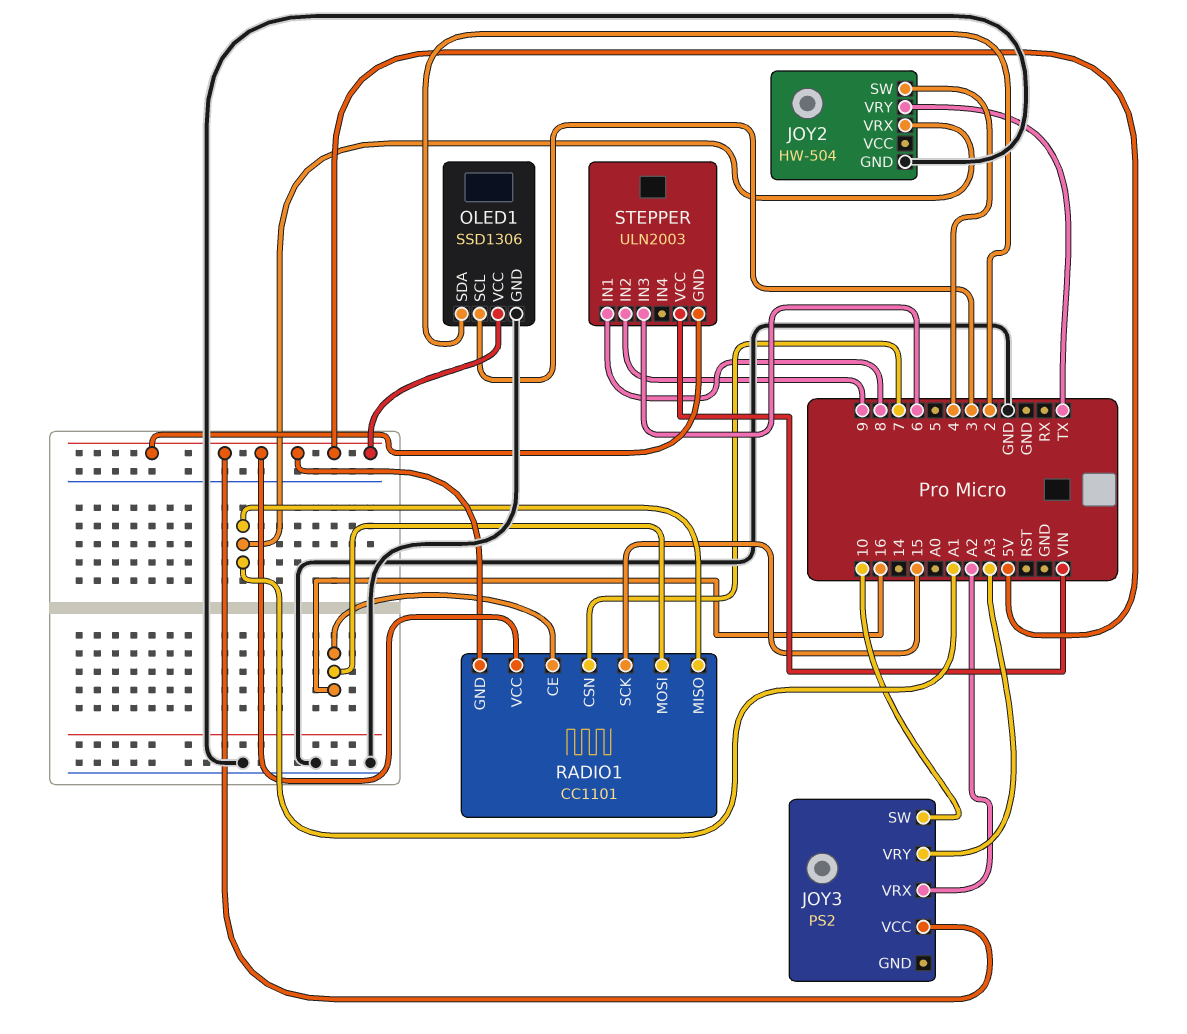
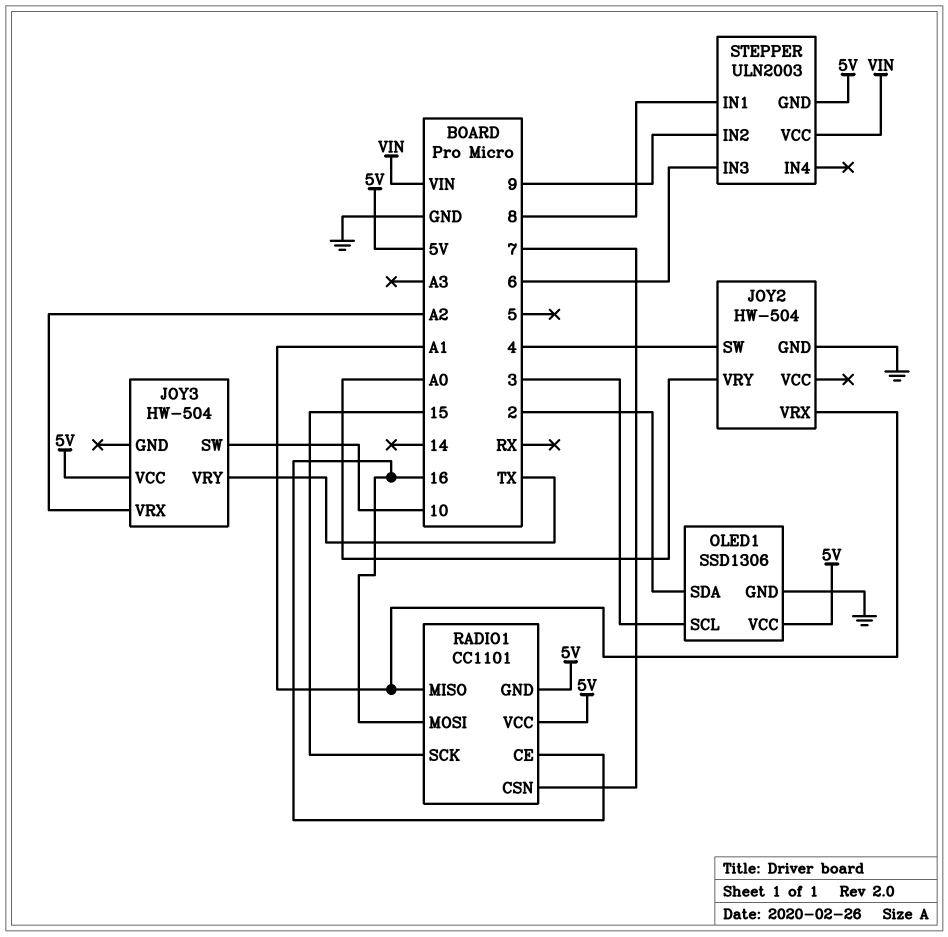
JOY2 pin VRY: TX -> A0
JOY3: PS2 -> HW-504
JOY3 pin VRY: A3 -> TX

